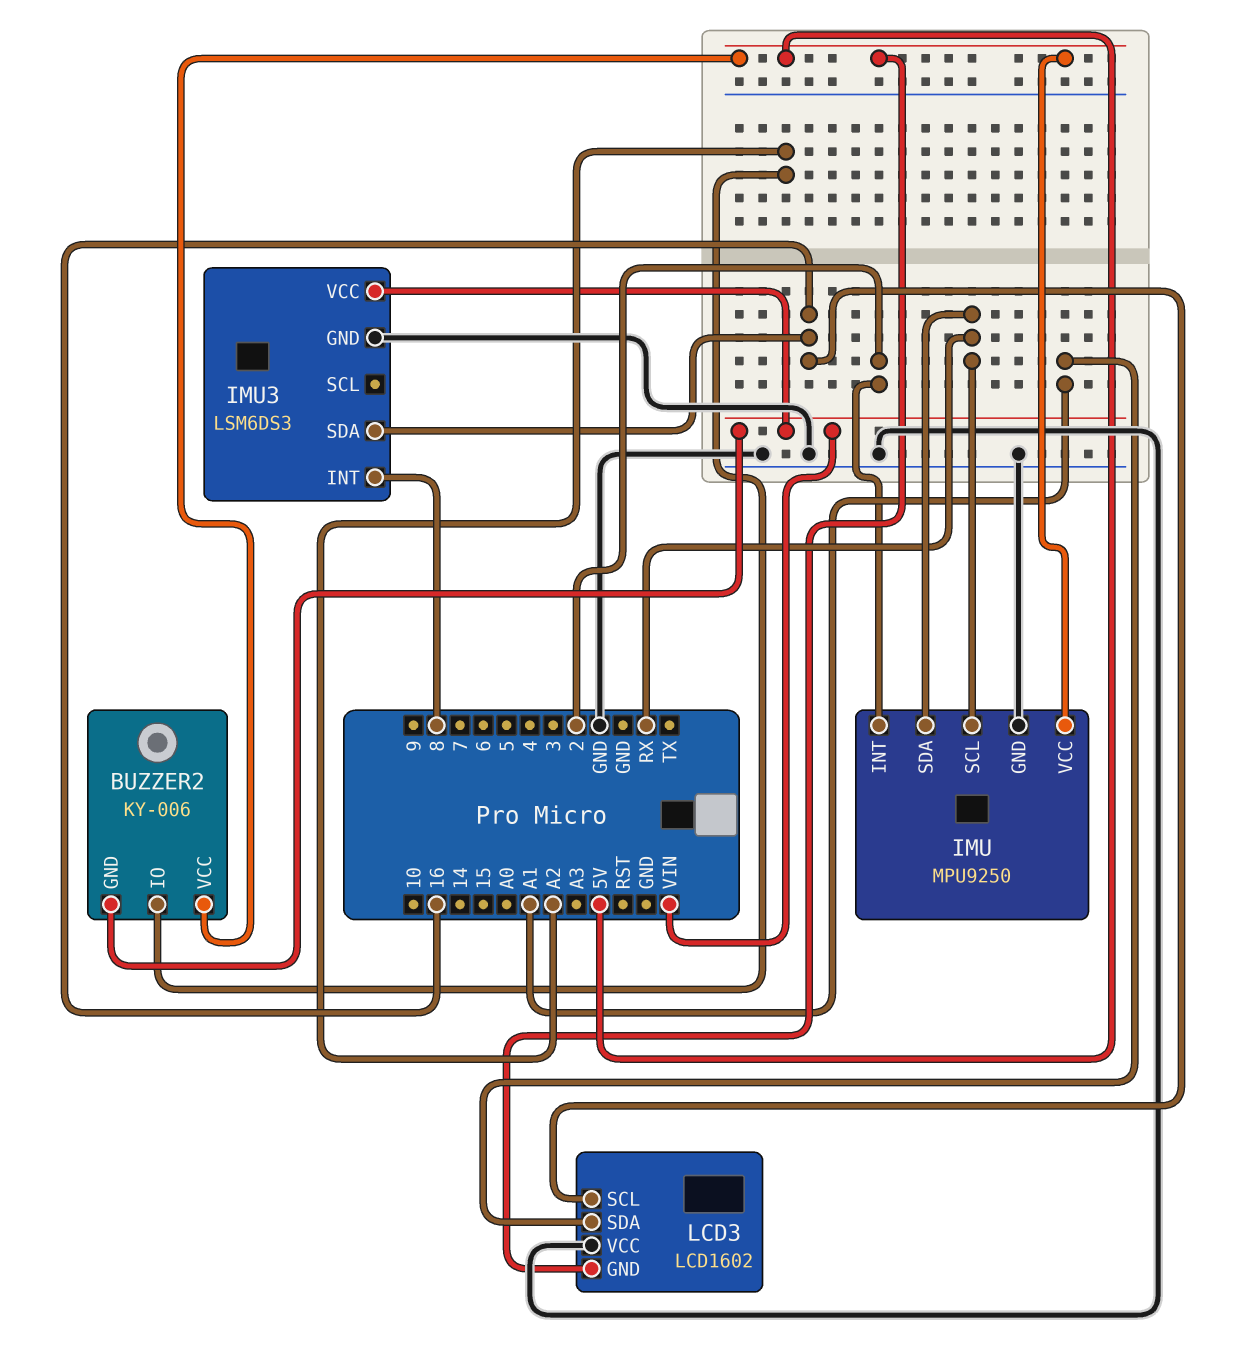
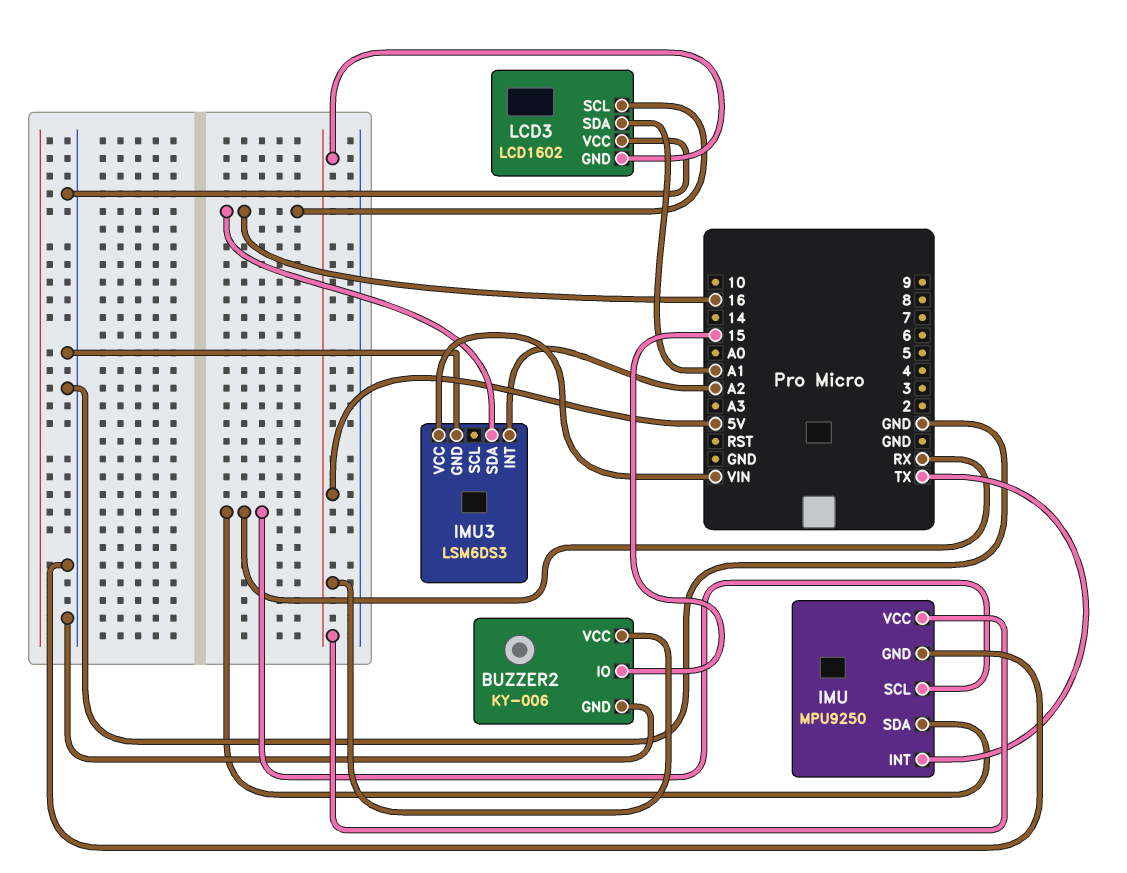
BUZZER2 pin GND: VIN -> GND
BUZZER2 pin IO: A2 -> 15
IMU pin INT: 2 -> TX
IMU3 pin INT: 8 -> A2

